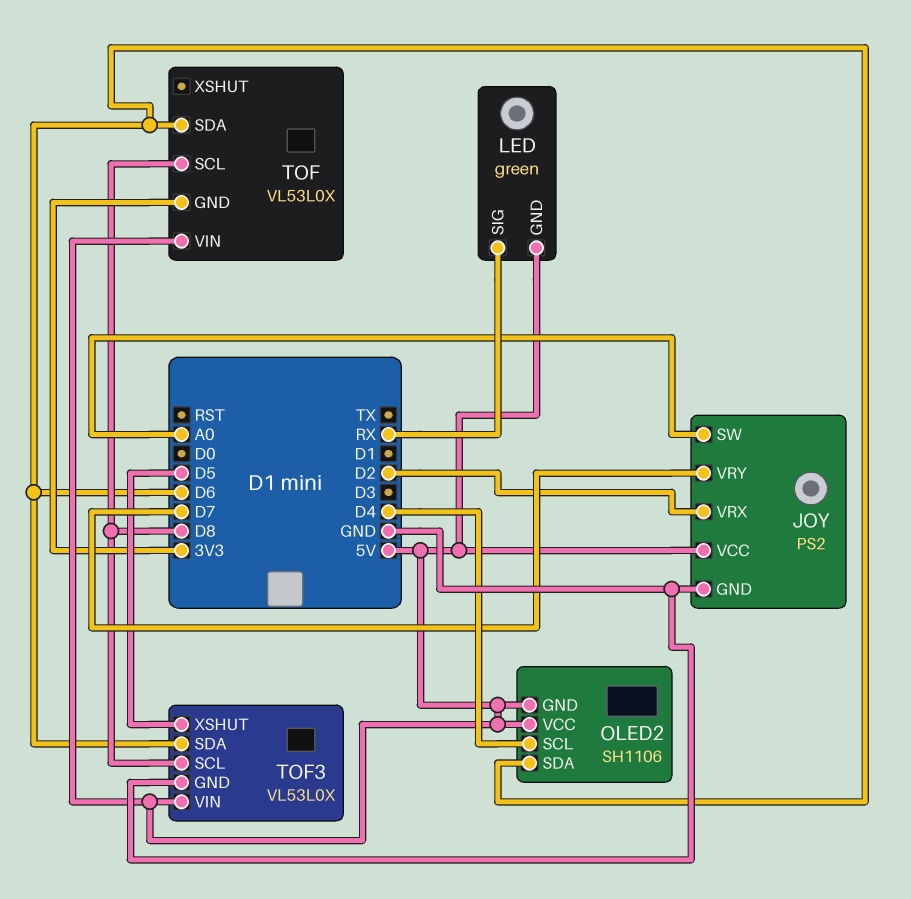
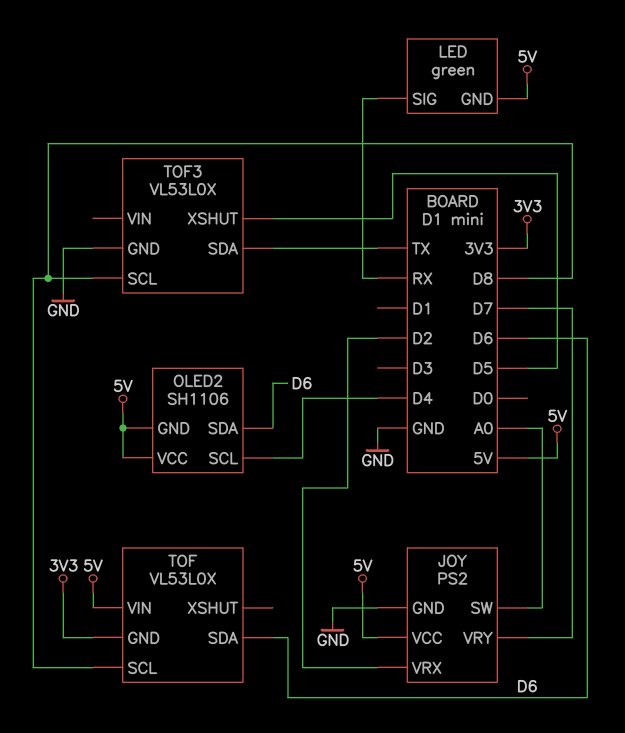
TOF3 pin SDA: D6 -> TX
TOF3 pin VIN: 5V -> none

